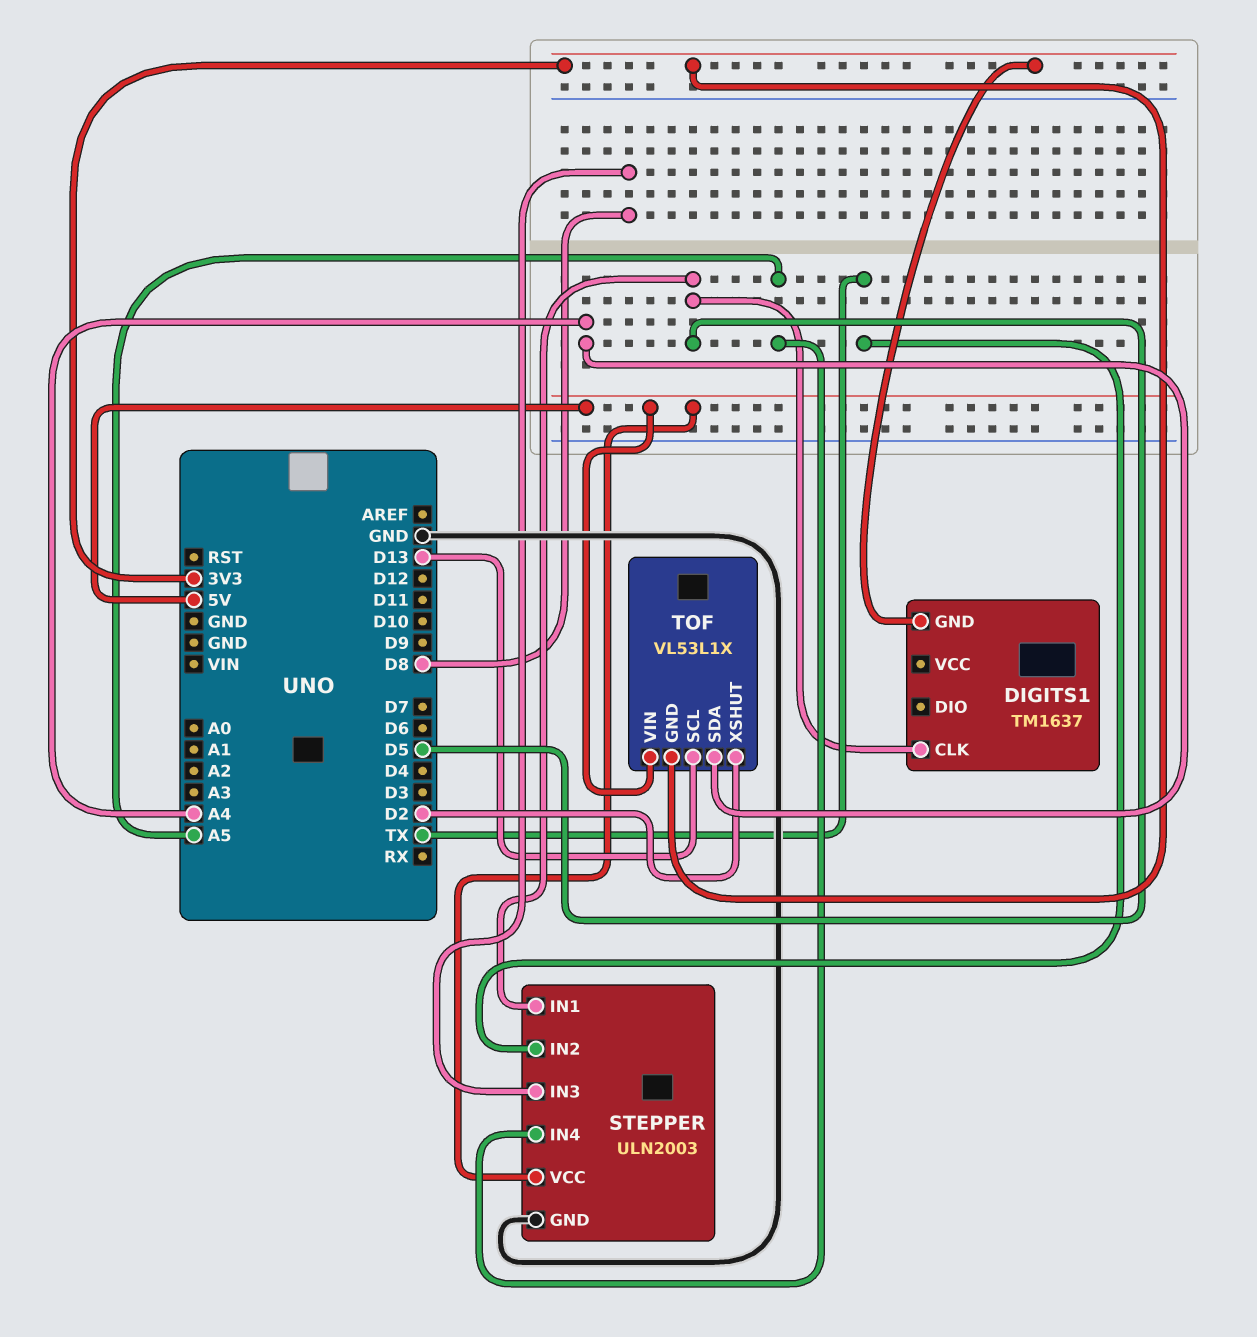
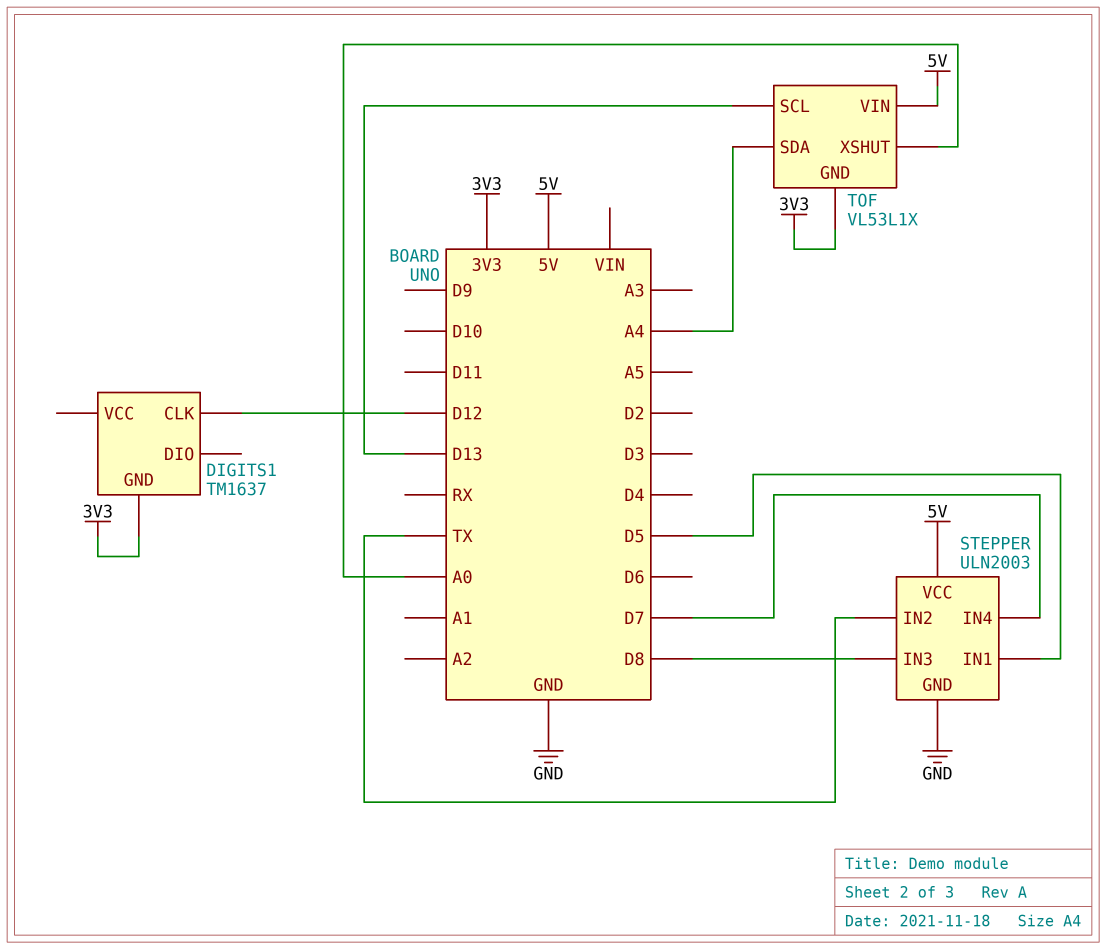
DIGITS1 pin CLK: D5 -> D12
STEPPER pin IN4: A5 -> D7
TOF pin XSHUT: D2 -> A0

